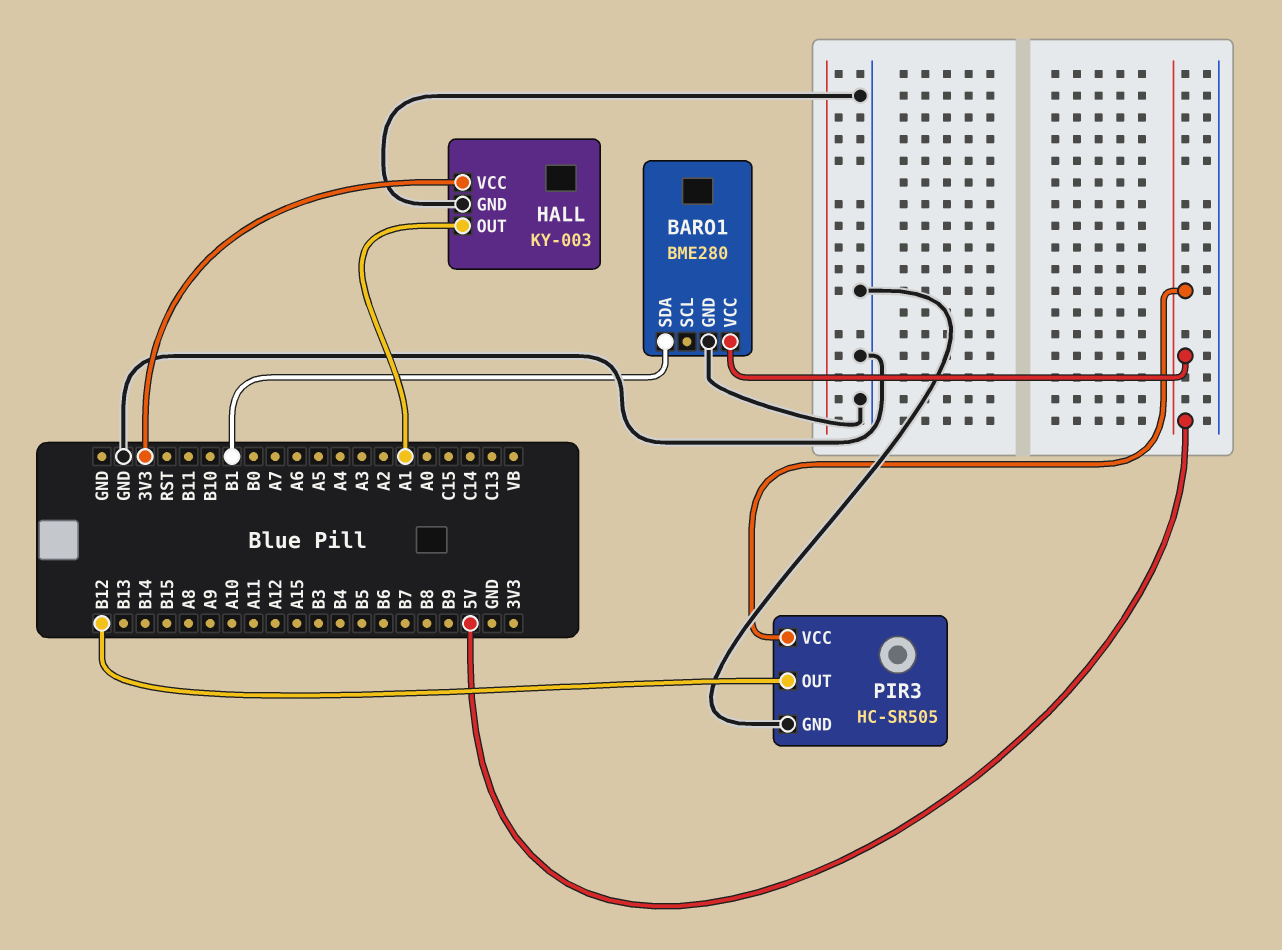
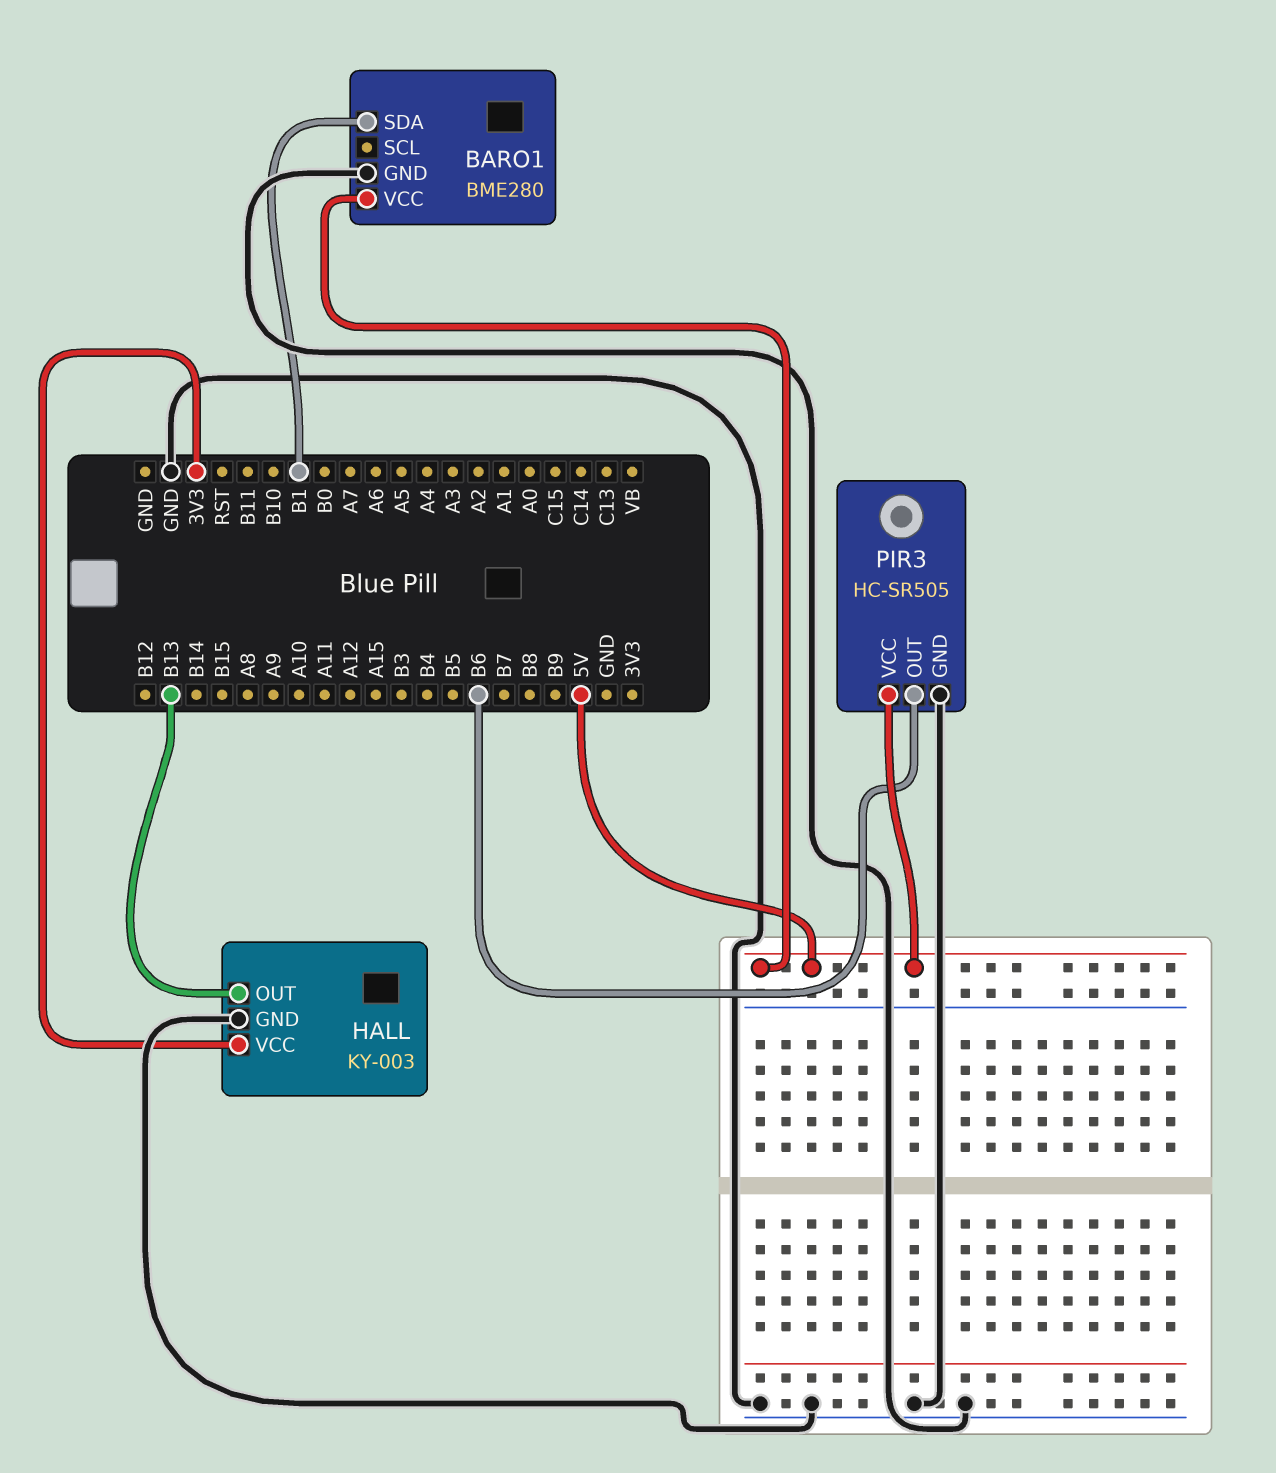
HALL pin OUT: A1 -> B13
PIR3 pin OUT: B12 -> B6

